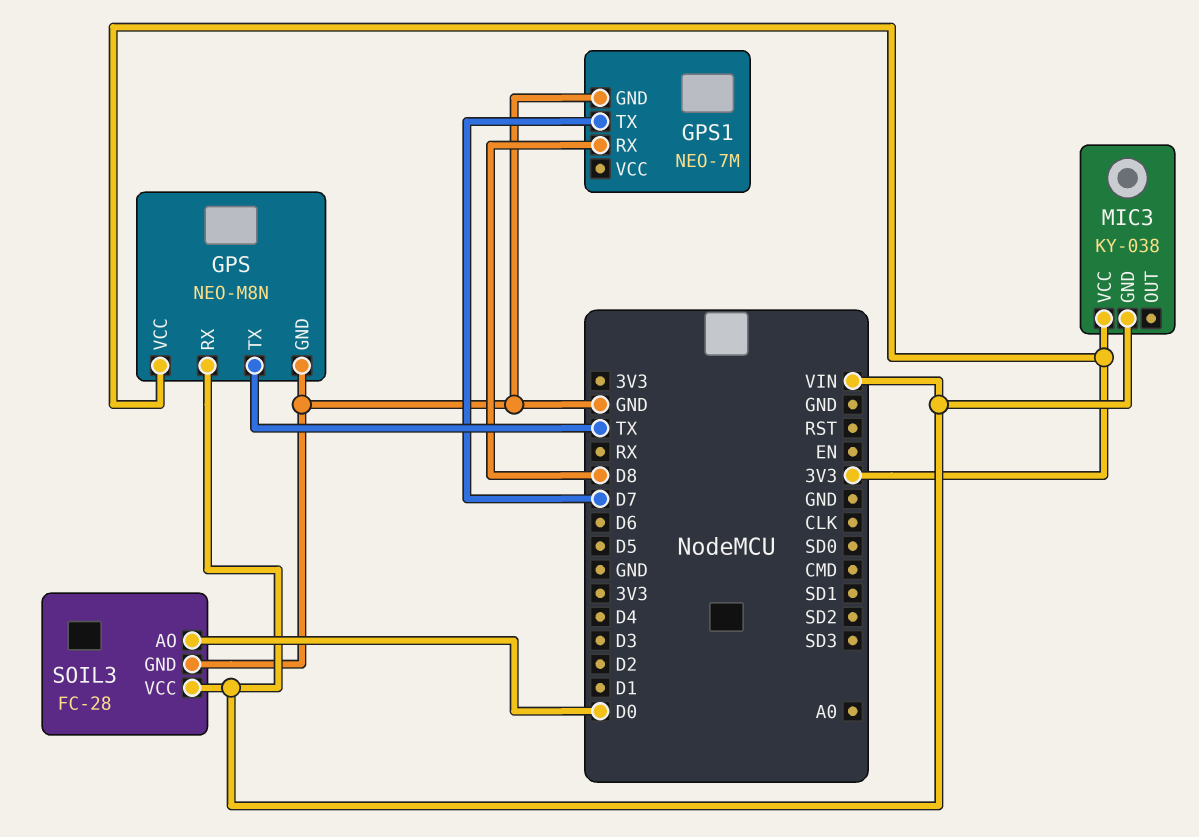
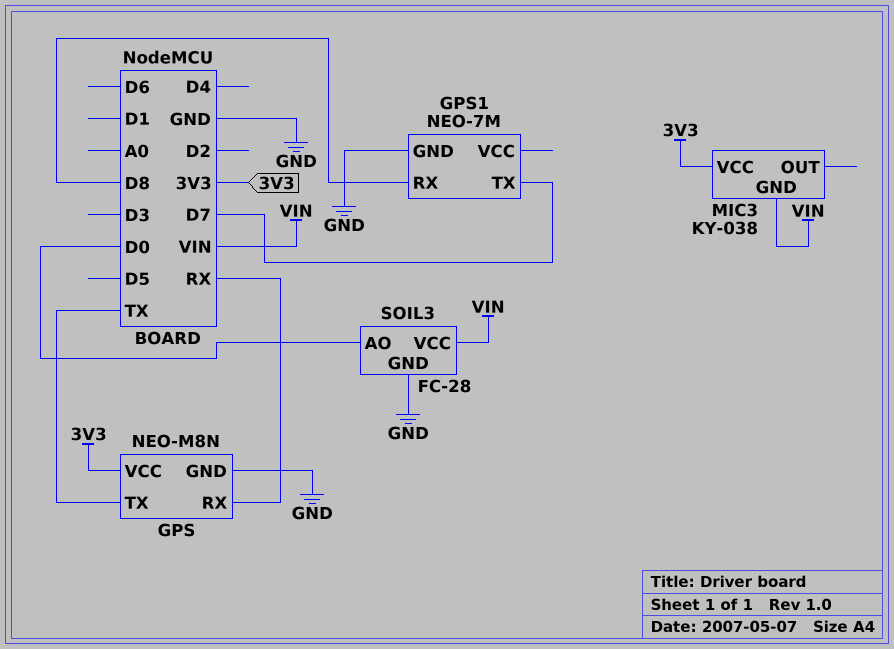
GPS pin RX: VIN -> RX

